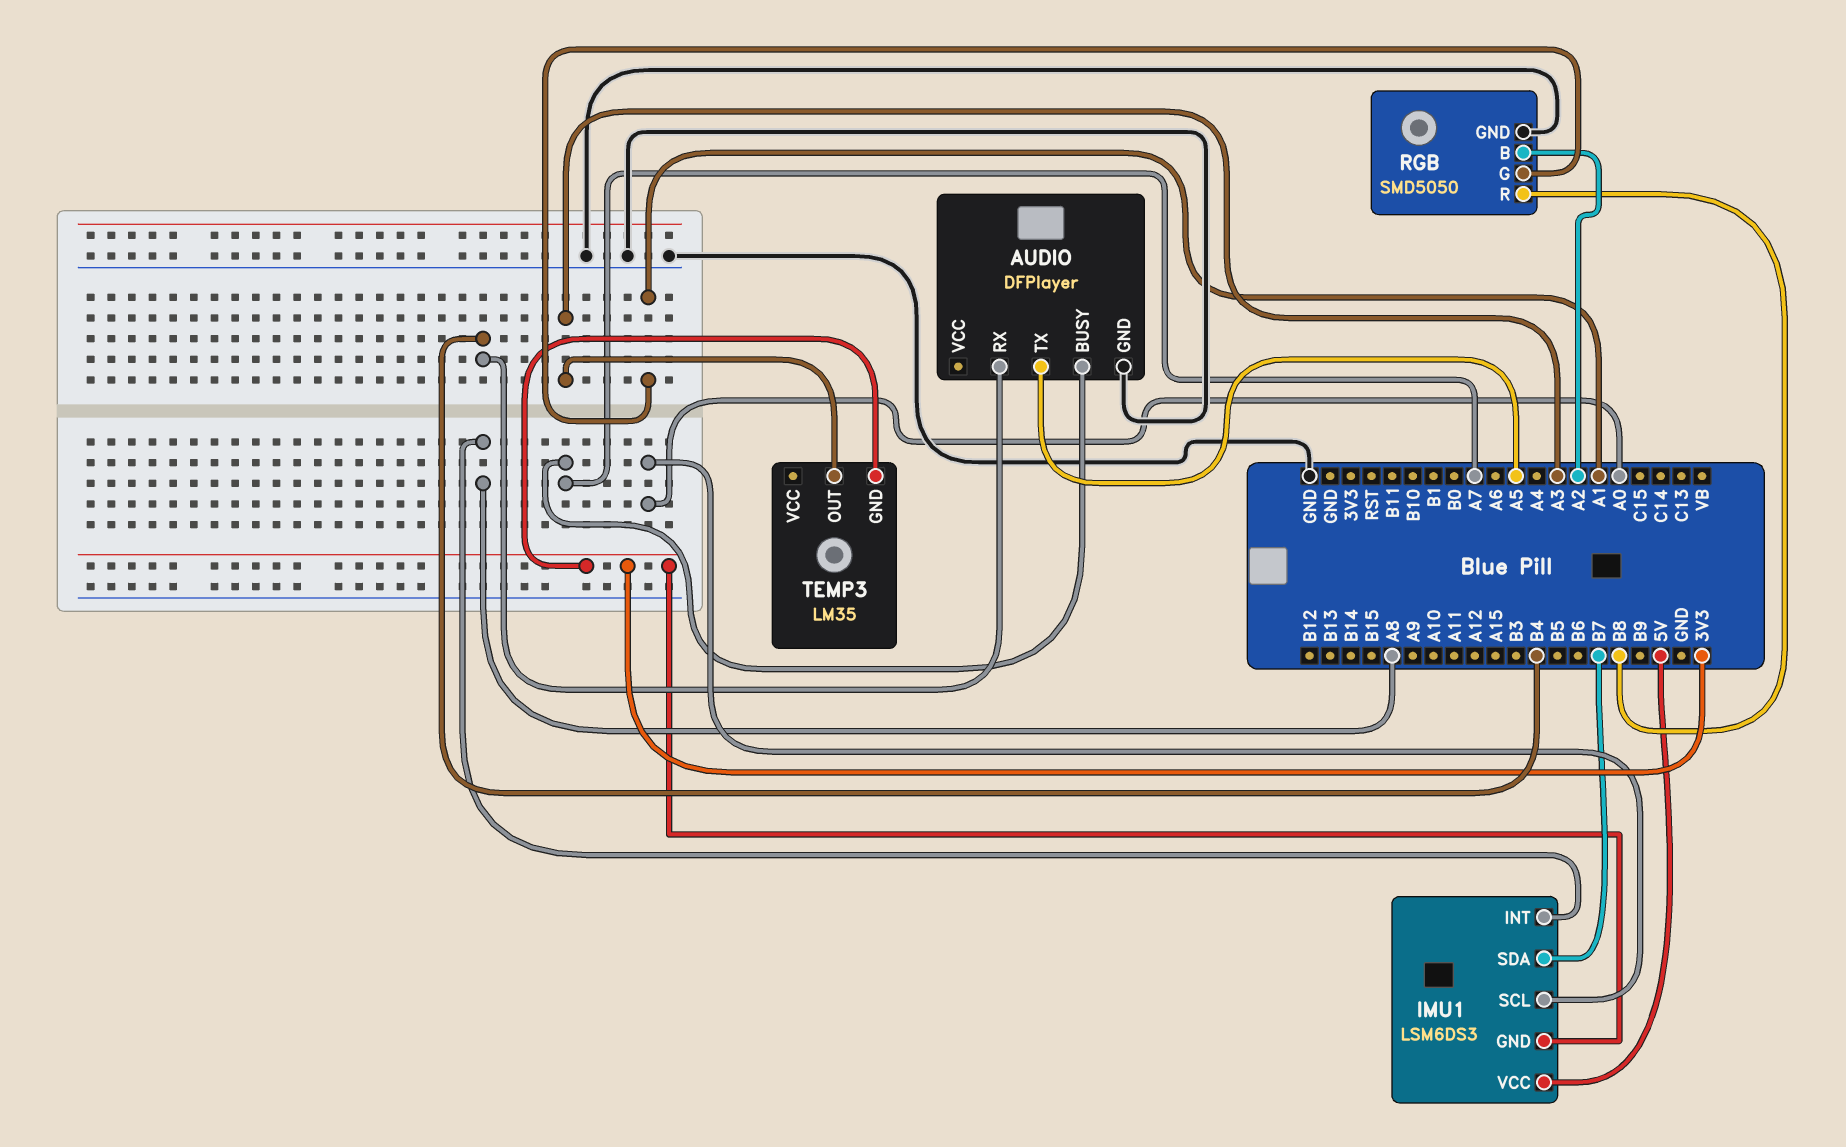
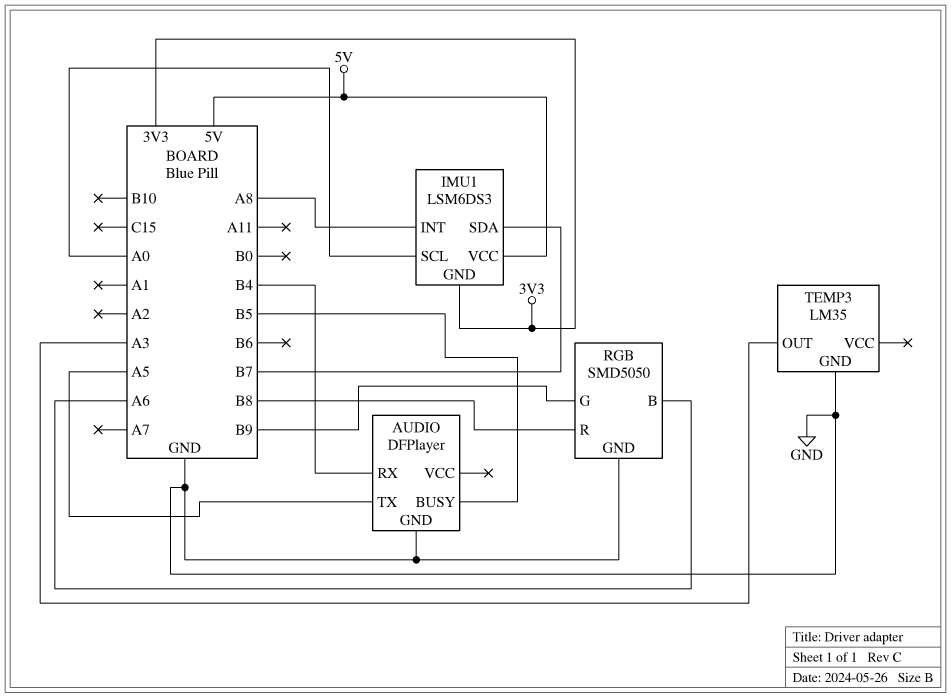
AUDIO pin BUSY: A7 -> B5
RGB pin B: A2 -> A6
RGB pin G: A1 -> B9
TEMP3 pin GND: 3V3 -> GND

